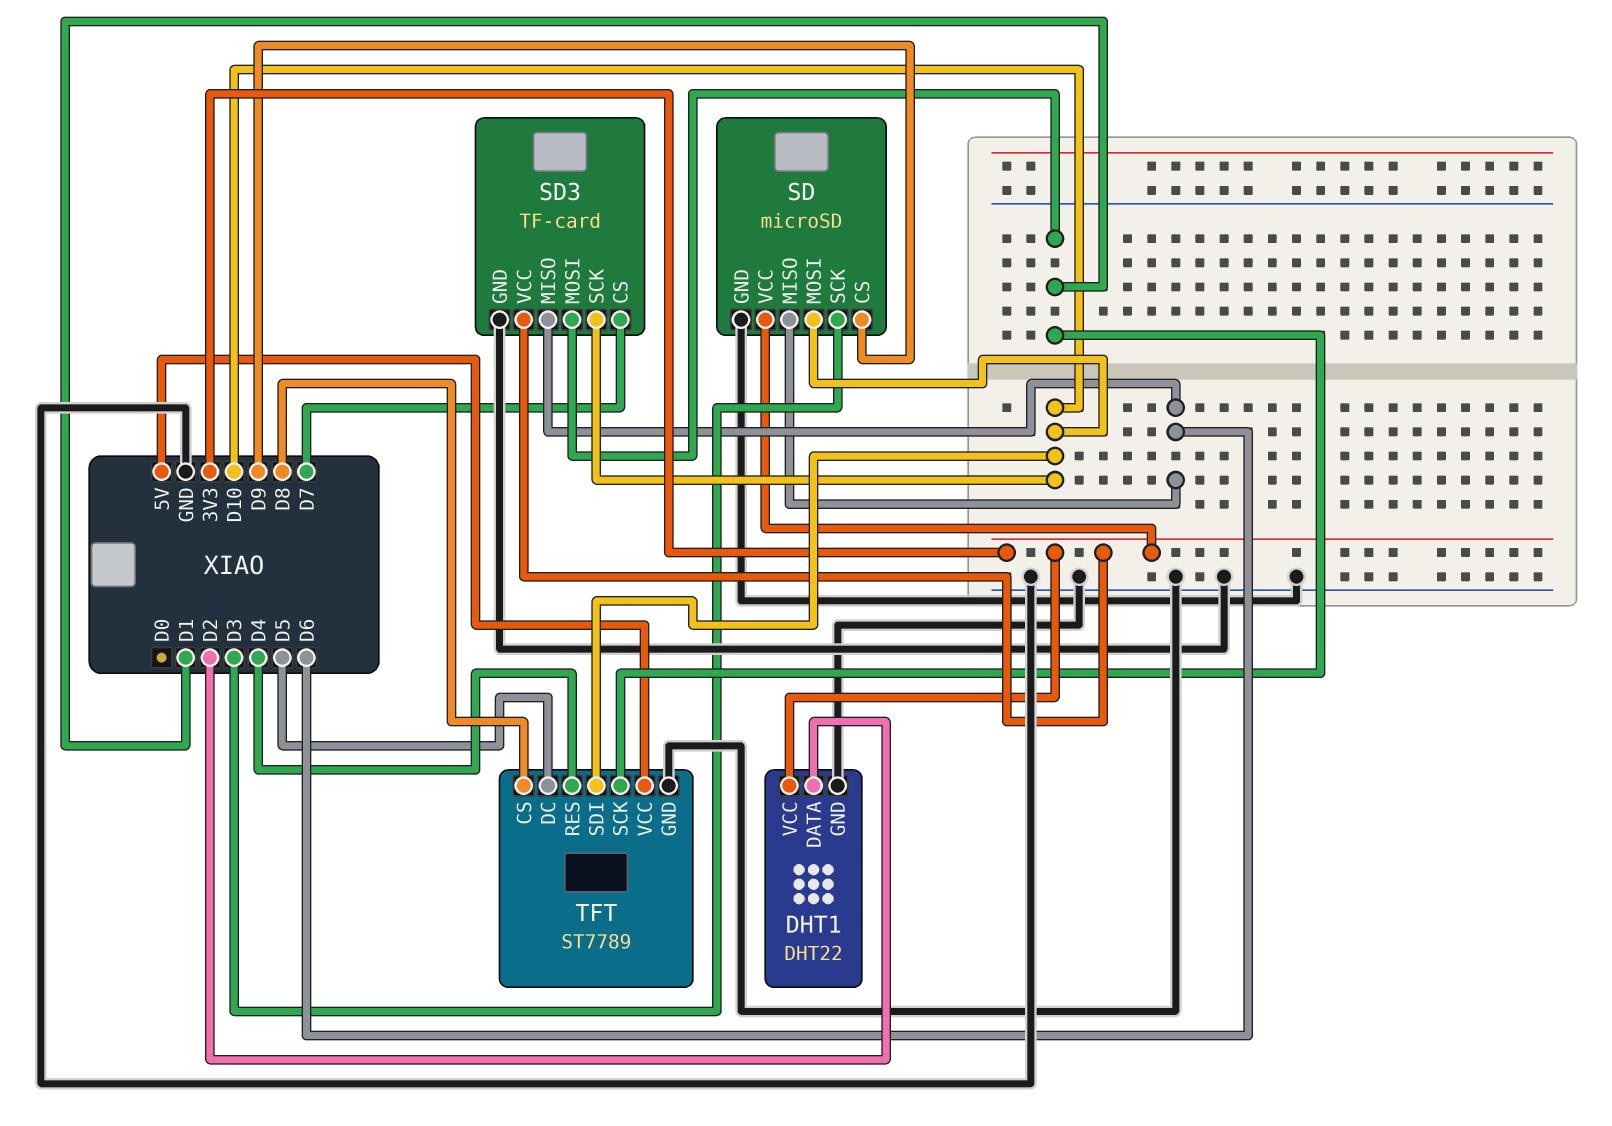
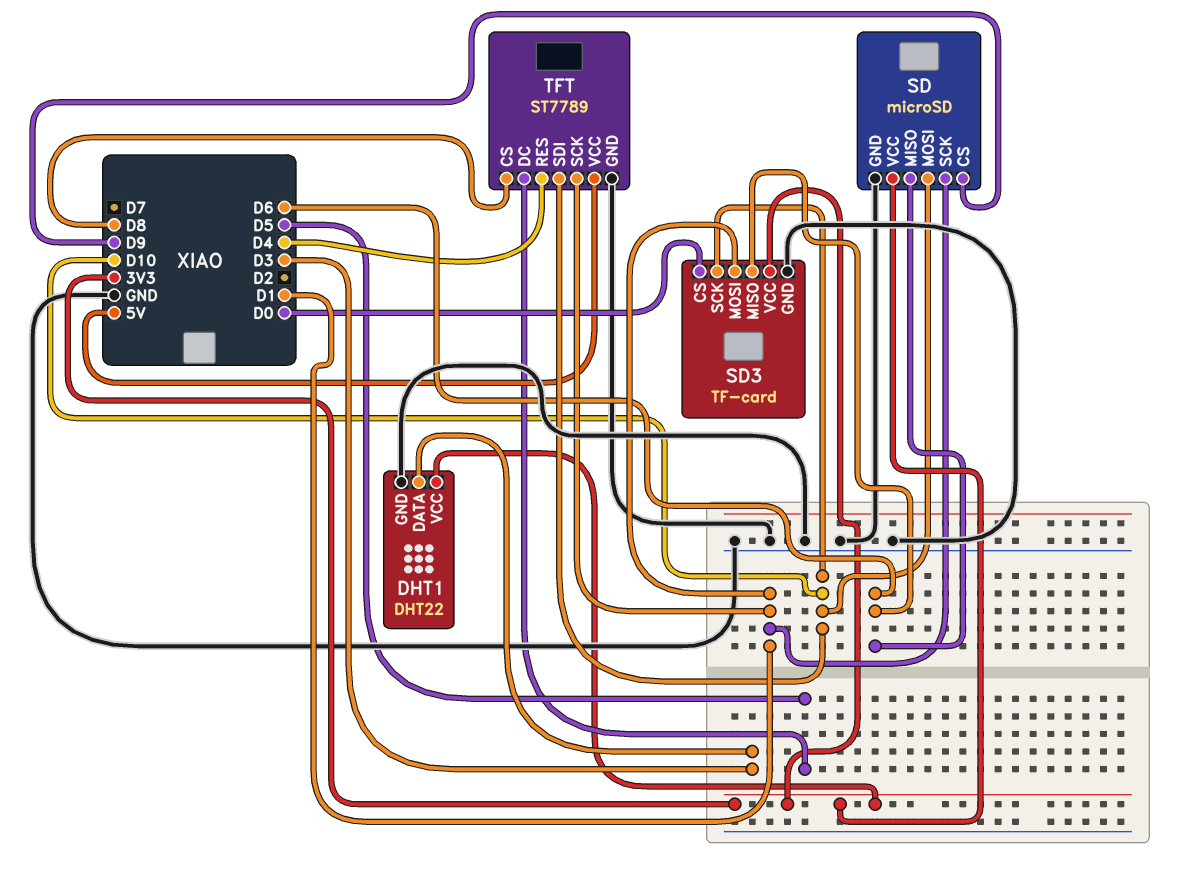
DHT1 pin DATA: D2 -> D3
SD pin SCK: D3 -> D1
SD3 pin CS: D7 -> D0

